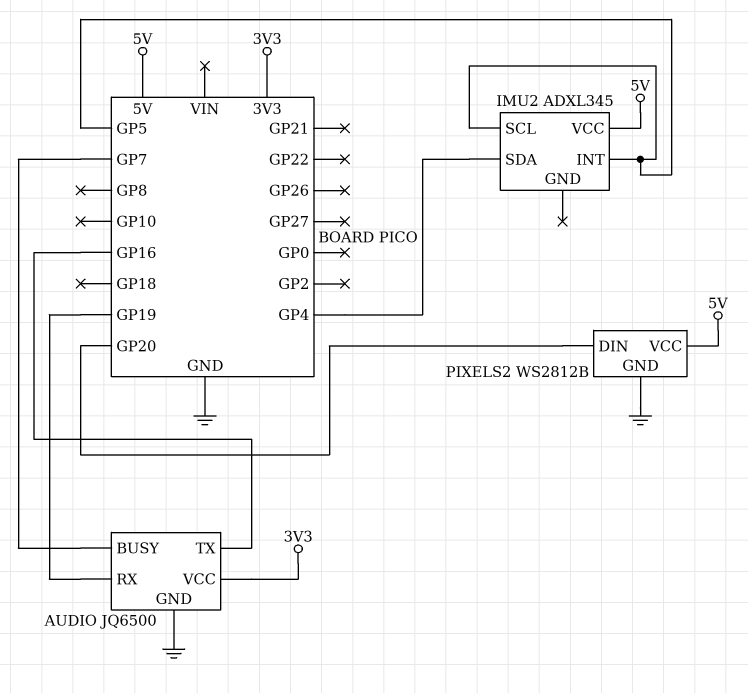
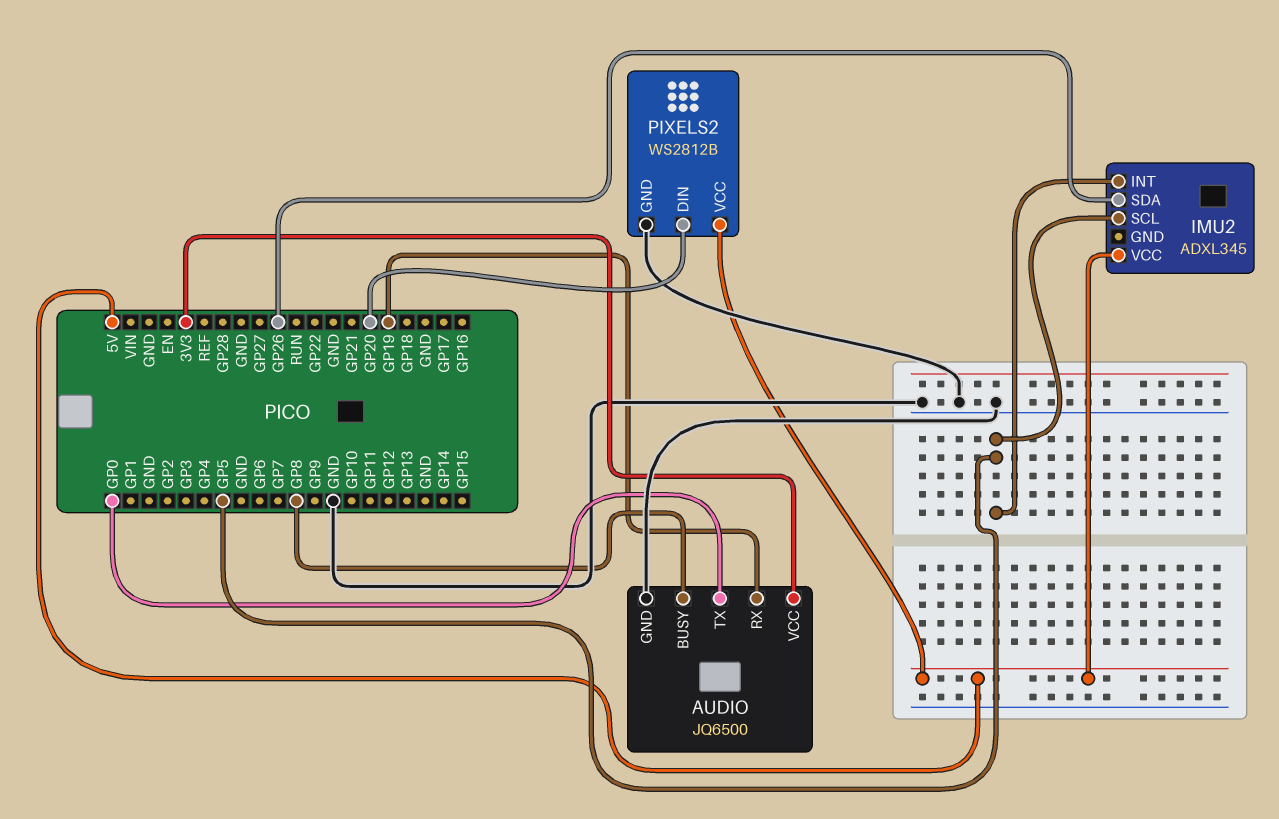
AUDIO pin BUSY: GP7 -> GP8
AUDIO pin TX: GP16 -> GP0
IMU2 pin SDA: GP4 -> GP26

